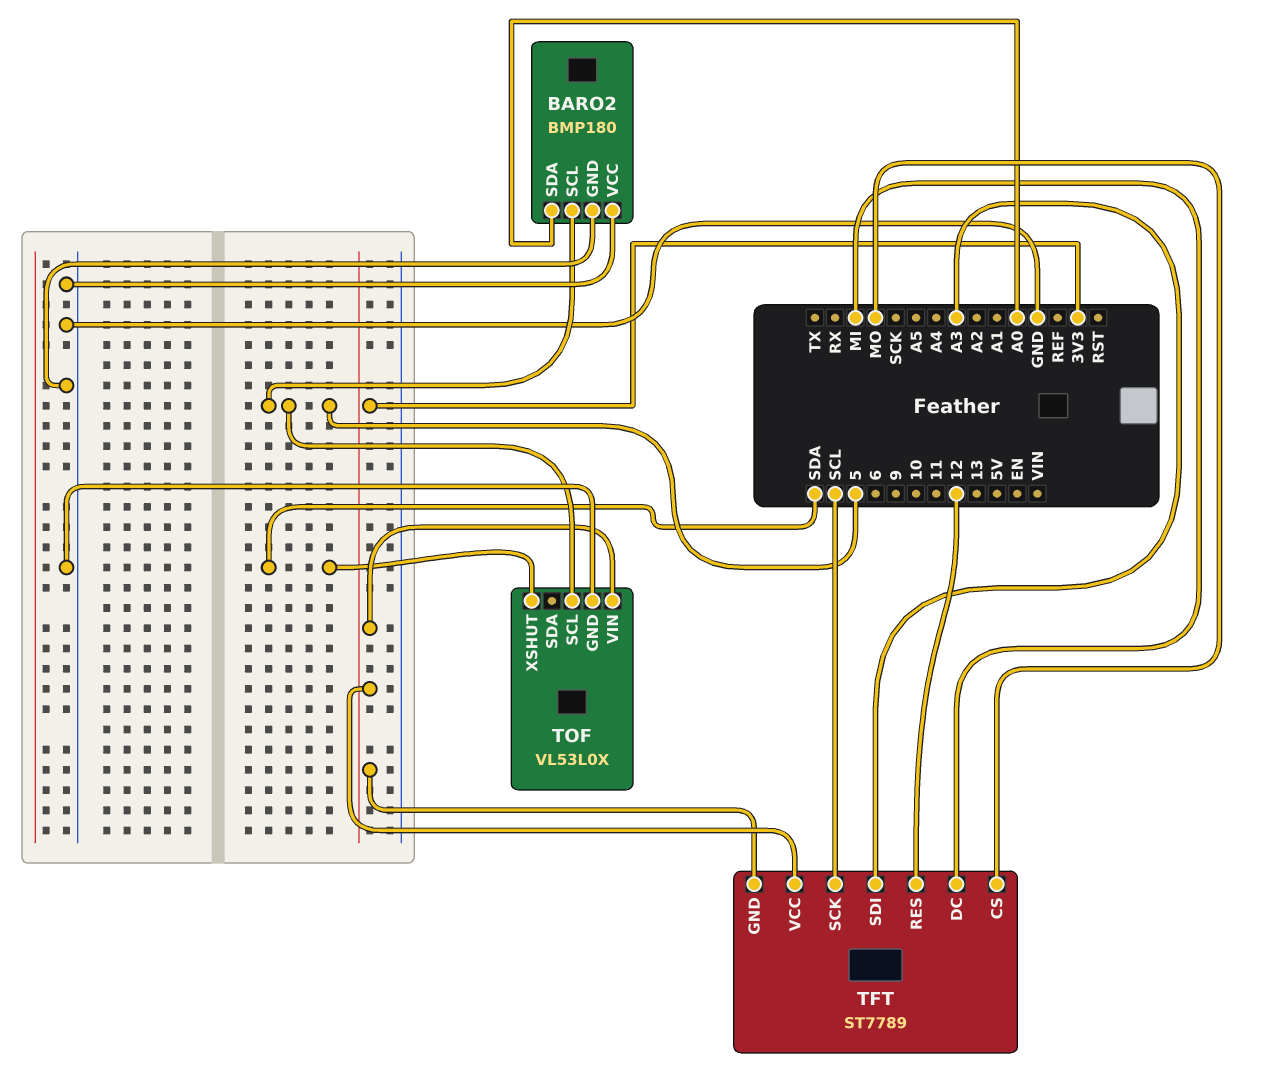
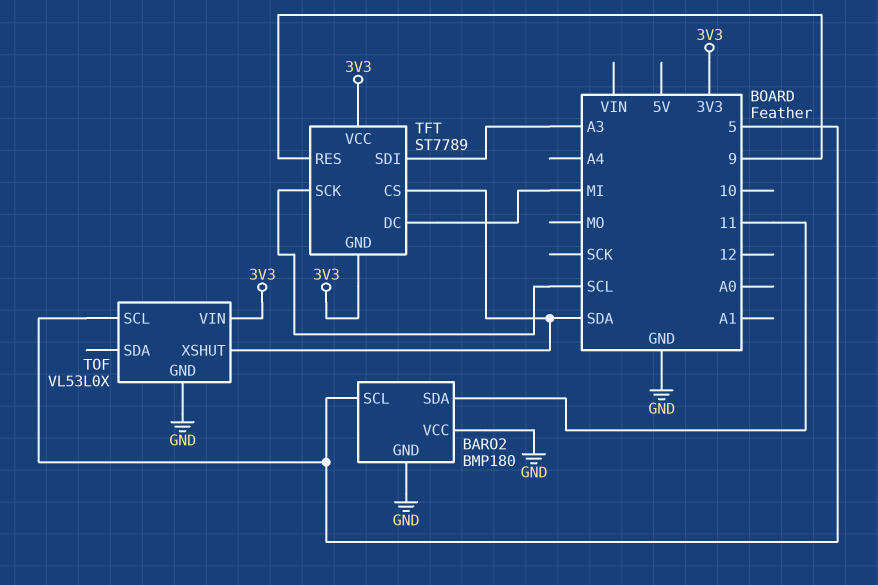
BARO2 pin SDA: A0 -> 11
TFT pin CS: MO -> SDA
TFT pin RES: 12 -> 9

